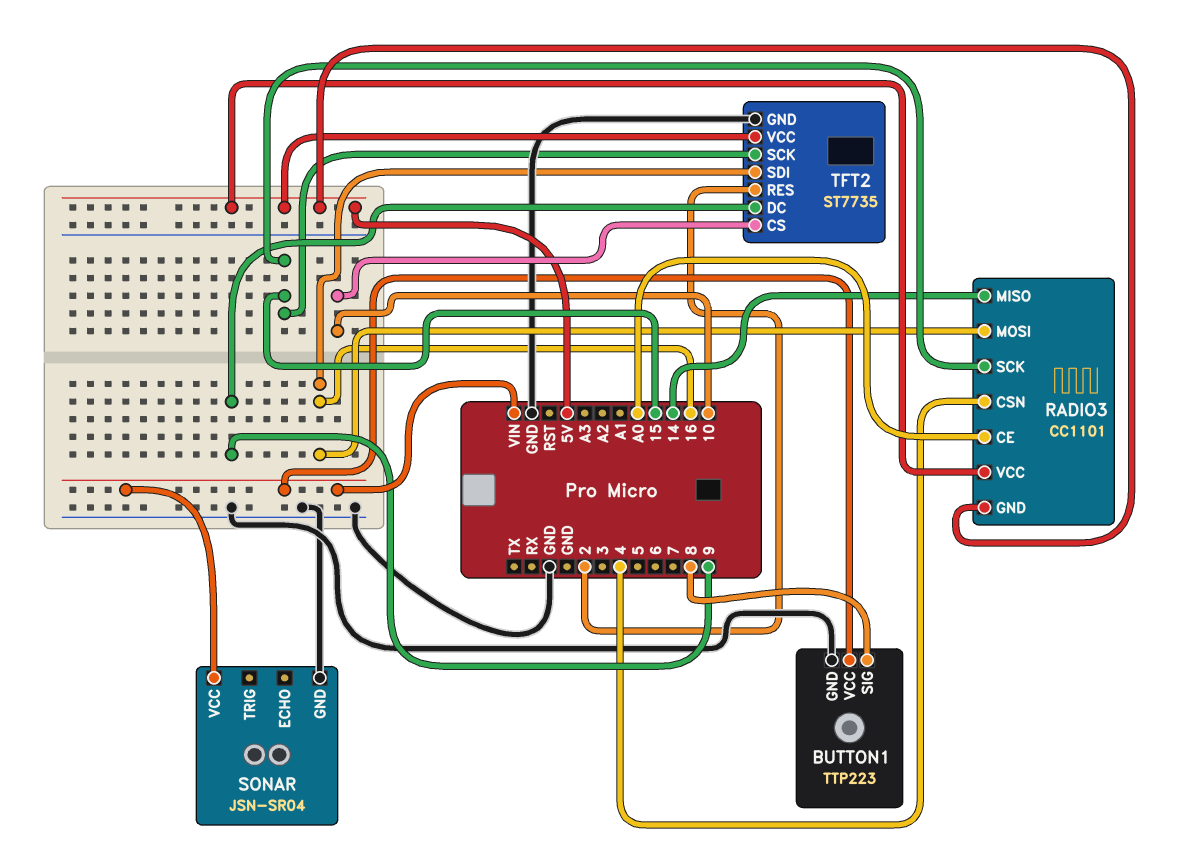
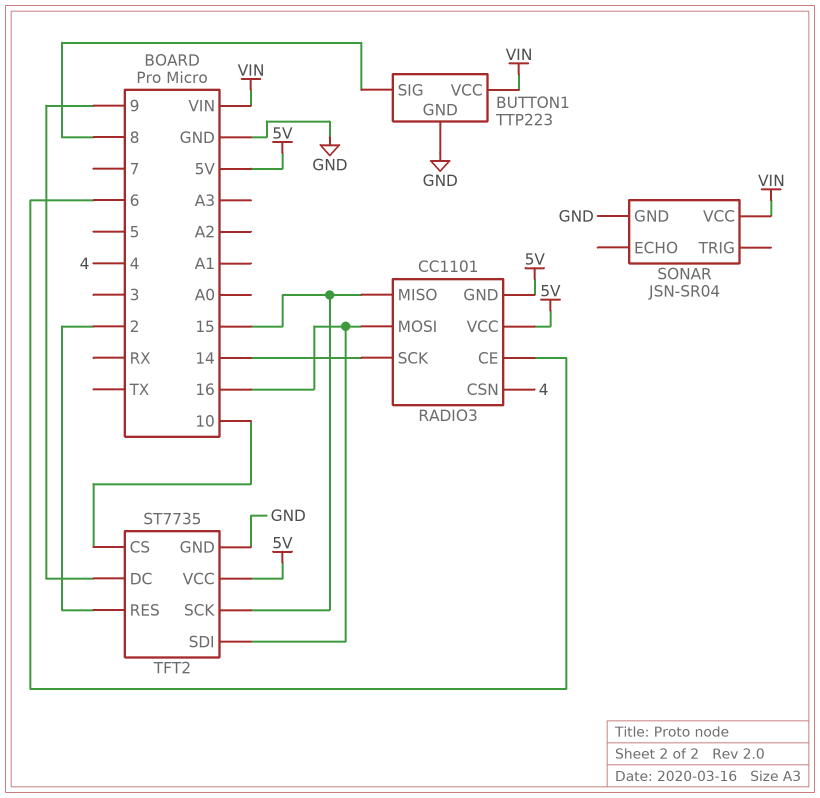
RADIO3 pin CE: A0 -> 6
RADIO3 pin MISO: 14 -> 15
RADIO3 pin SCK: 15 -> 14

